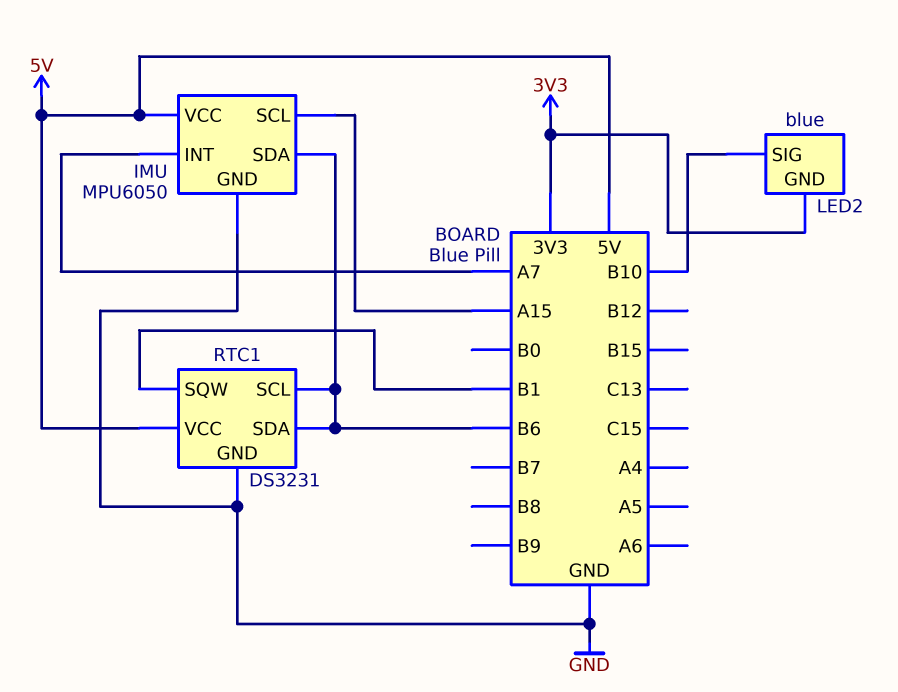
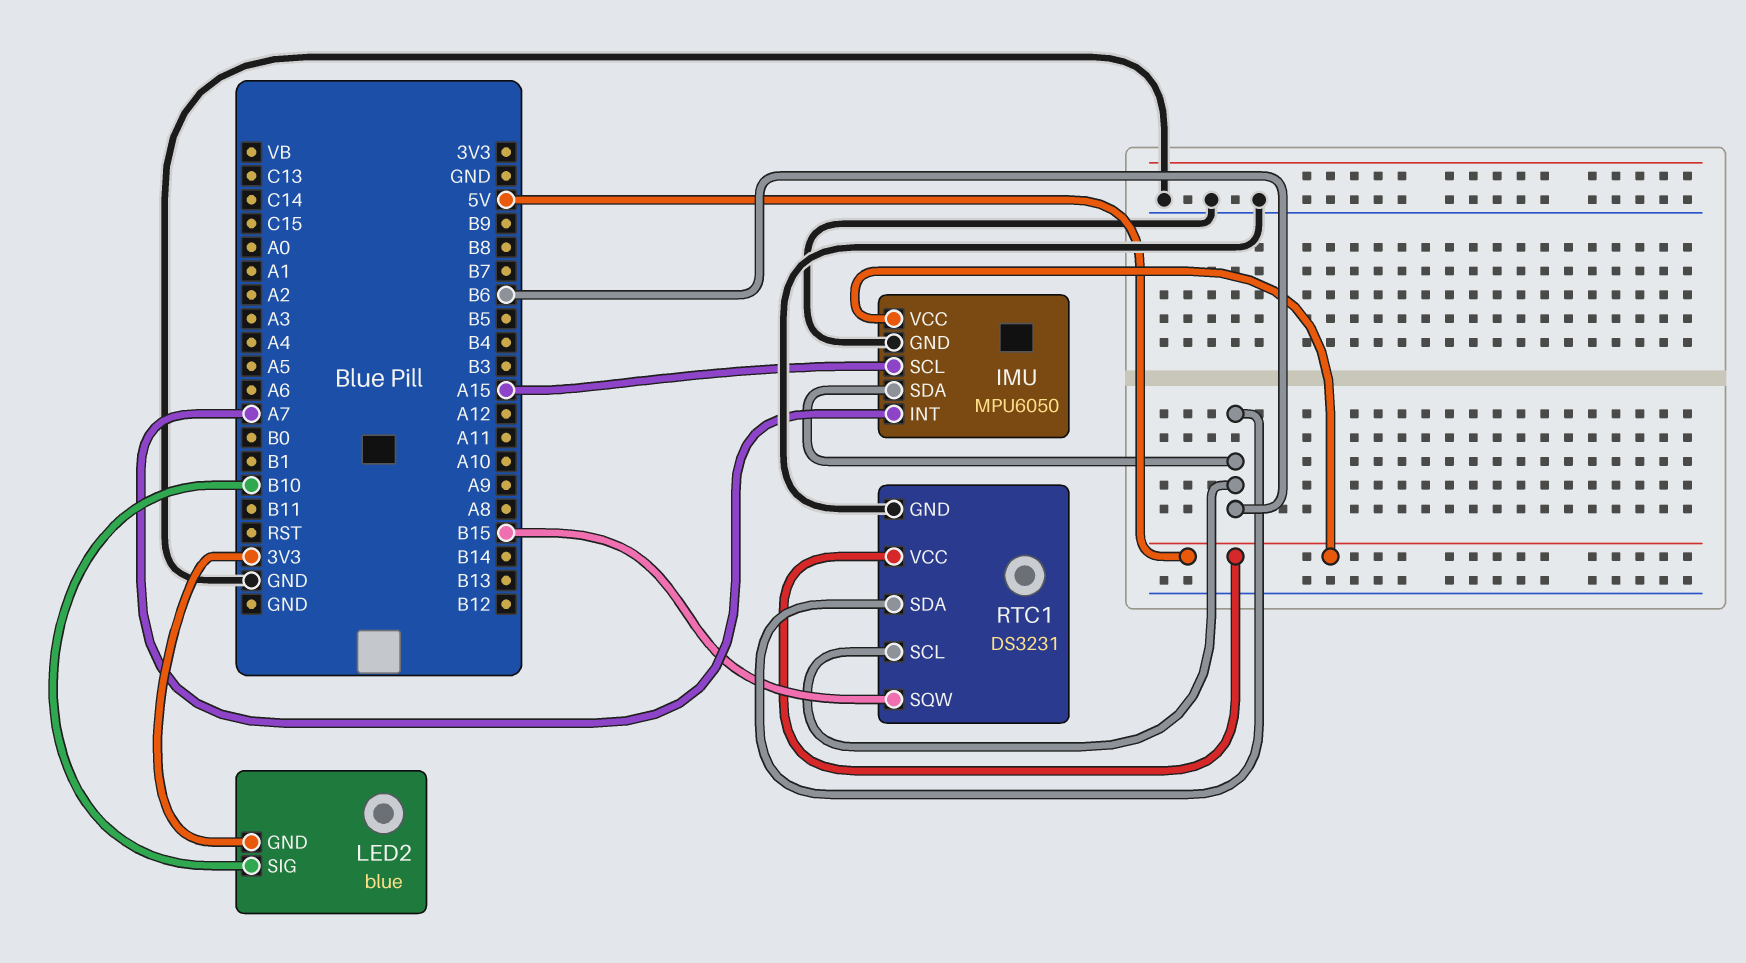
RTC1 pin SQW: B1 -> B15

